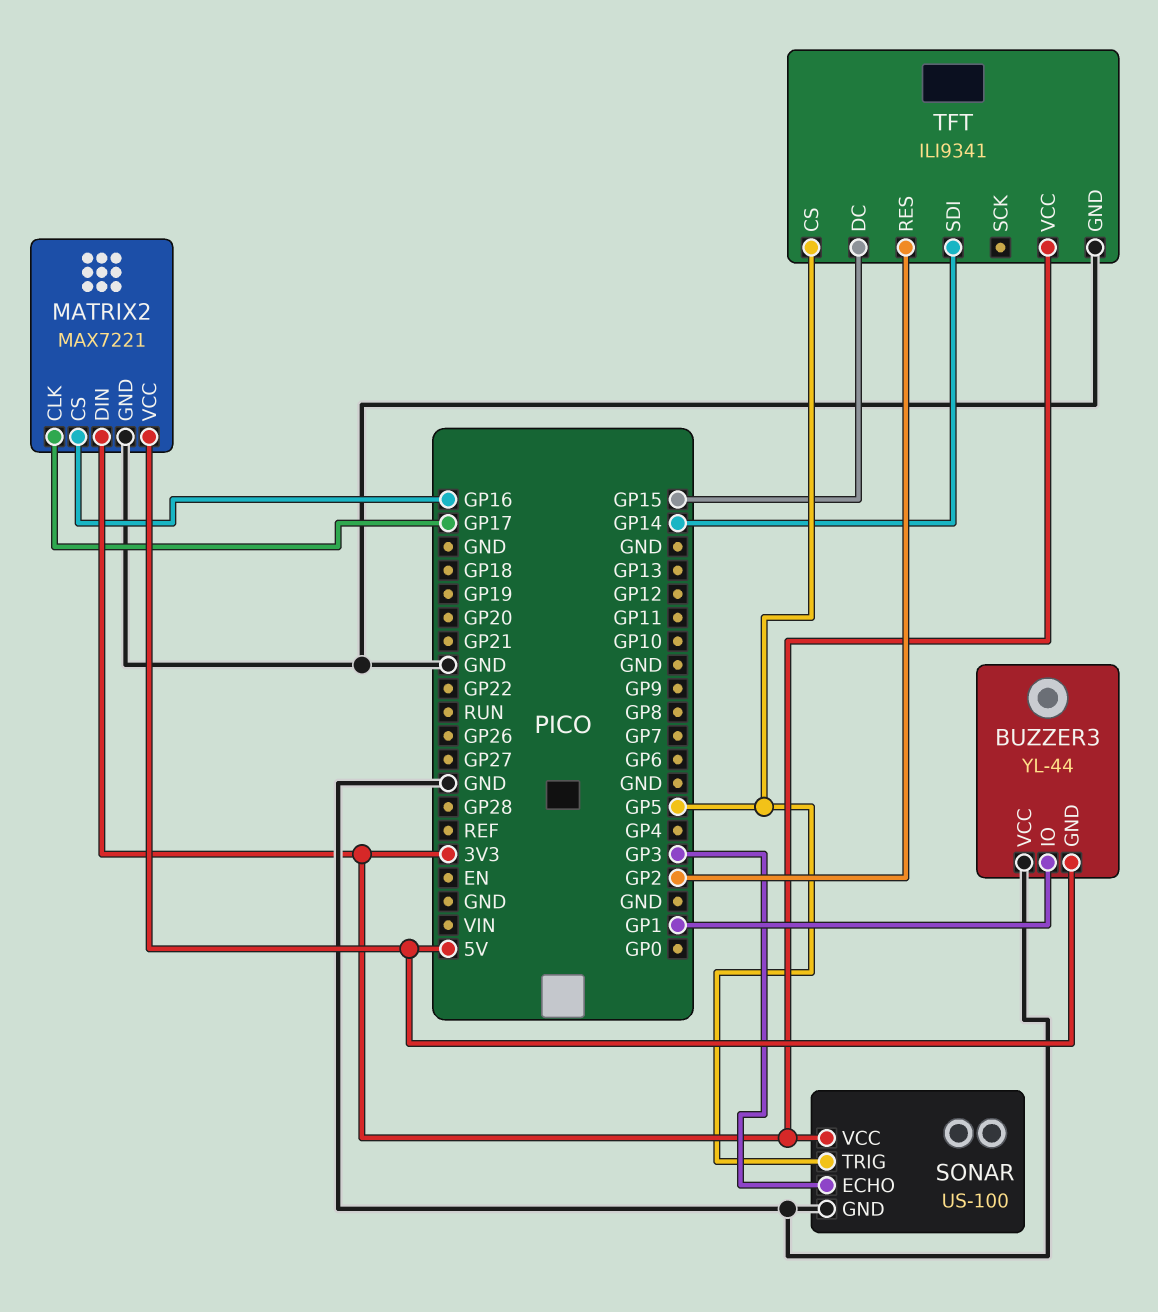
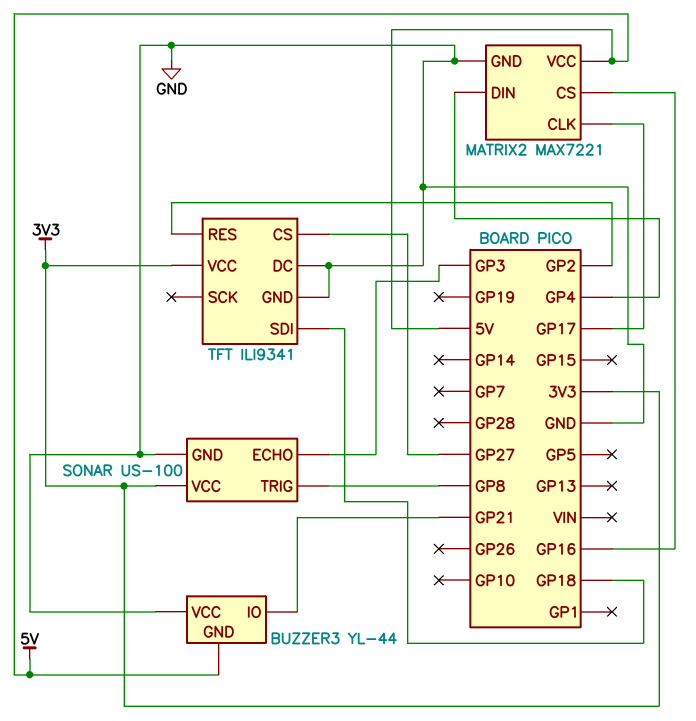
BUZZER3 pin IO: GP1 -> GP21
MATRIX2 pin DIN: 3V3 -> GP4
SONAR pin TRIG: GP5 -> GP8
TFT pin CS: GP5 -> GP27
TFT pin DC: GP15 -> GND
TFT pin SDI: GP14 -> GP18

